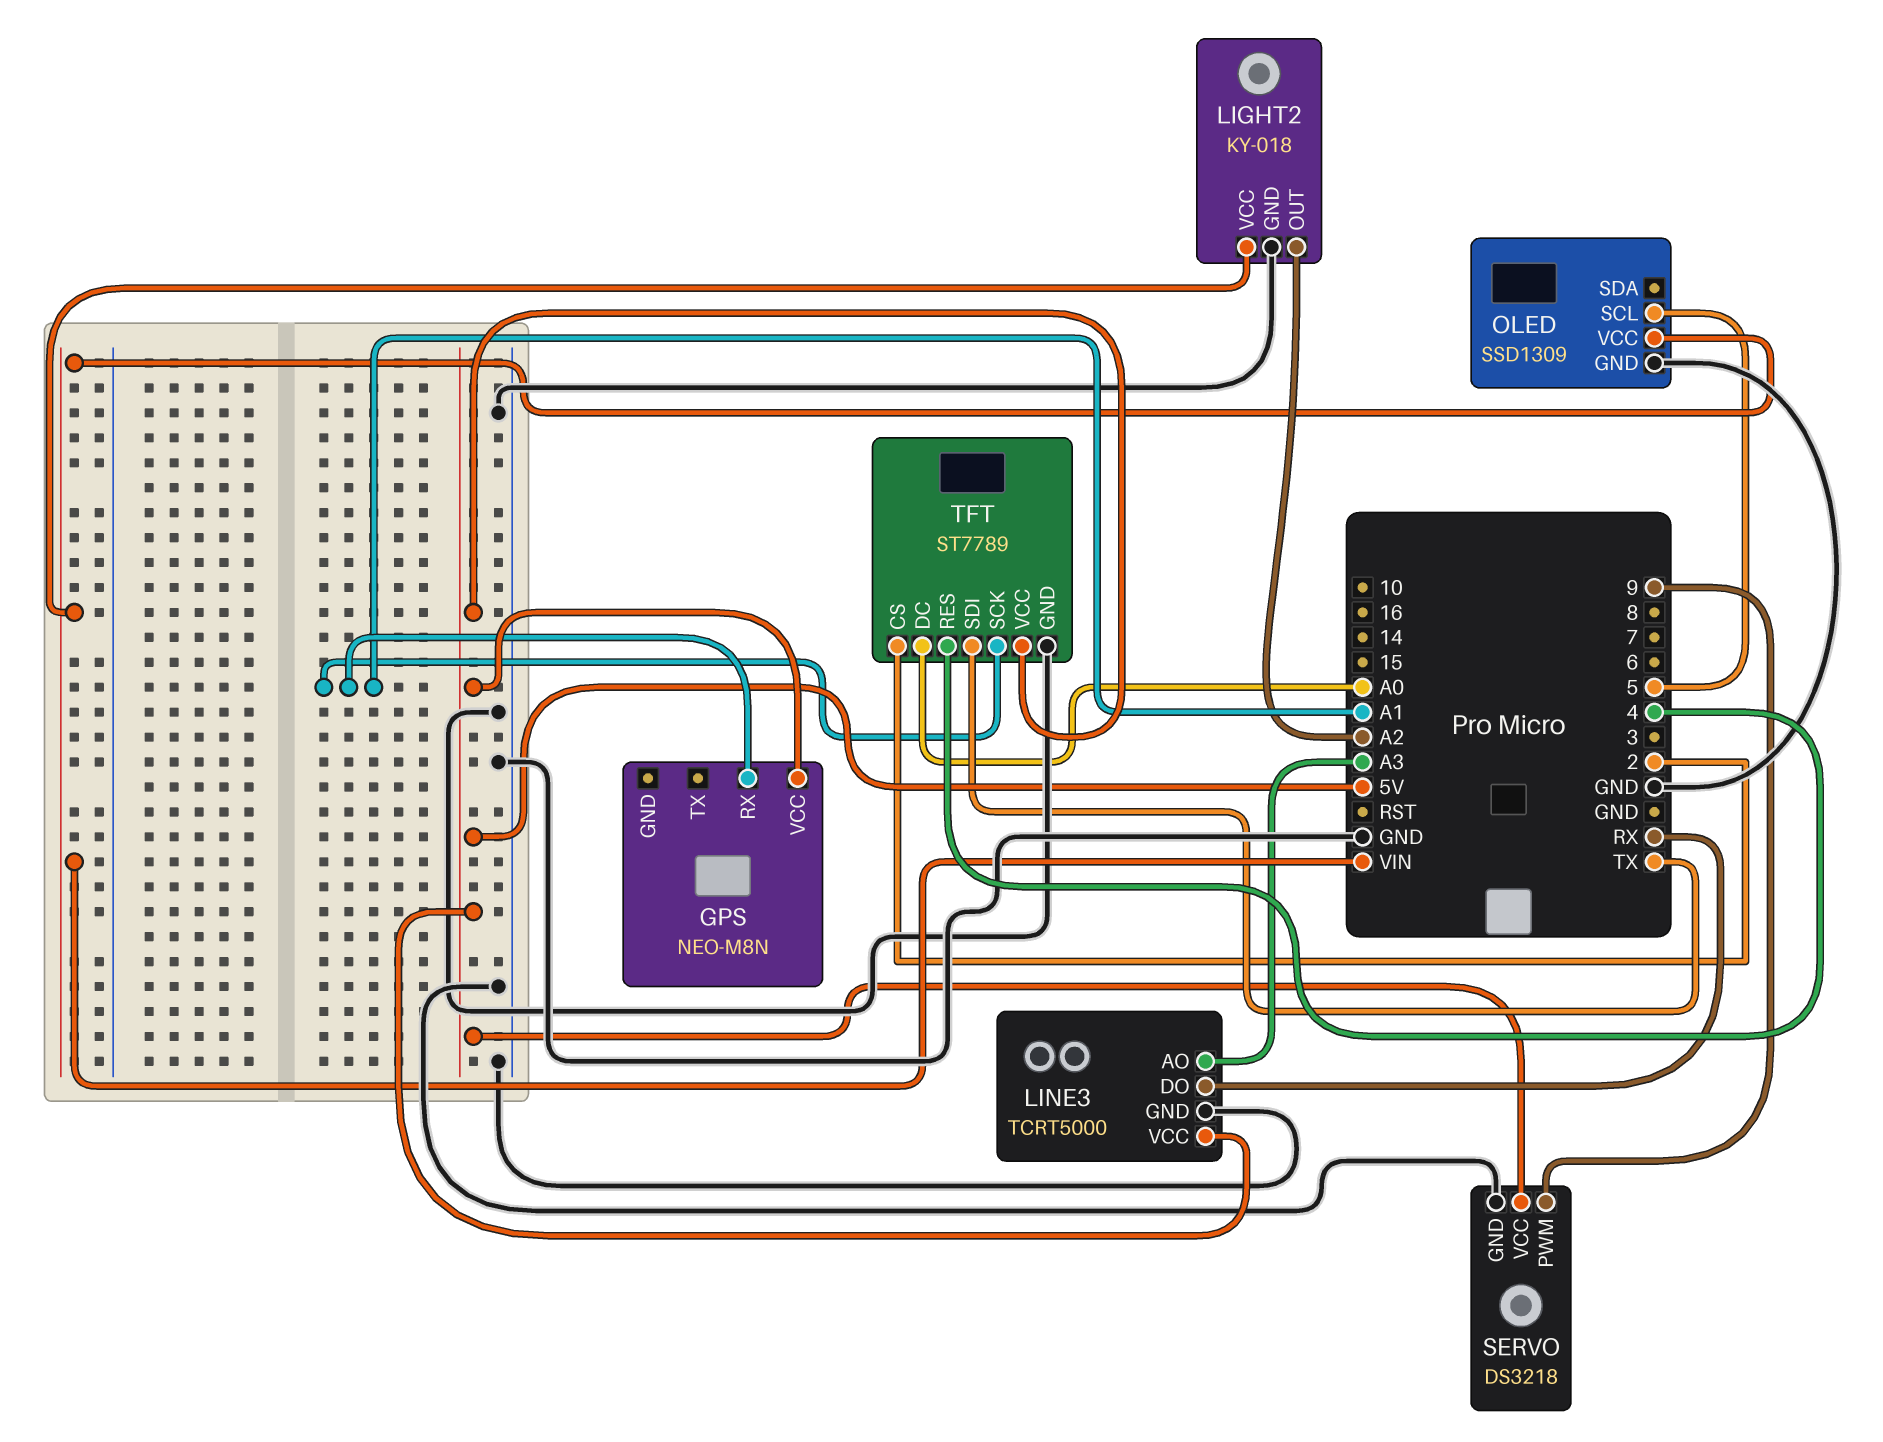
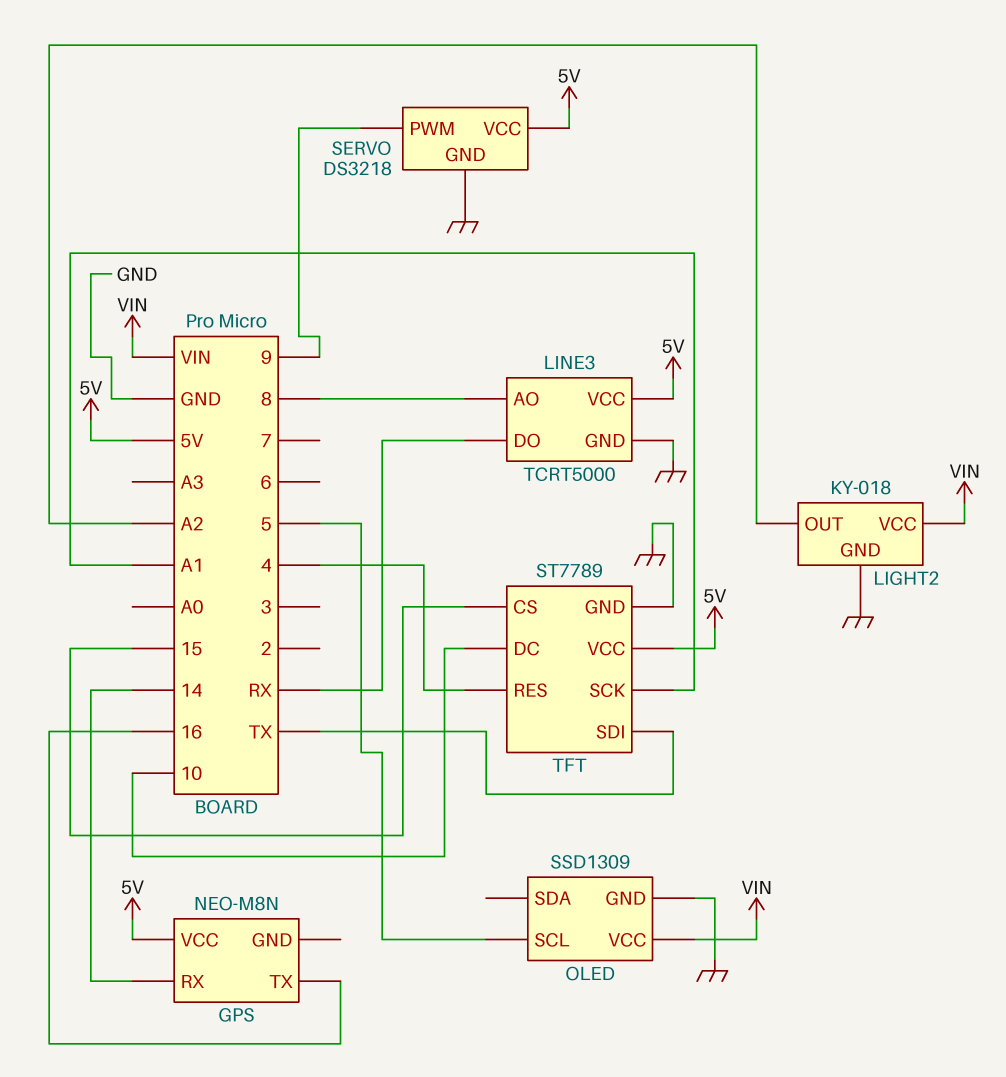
GPS pin RX: A1 -> 14
GPS pin TX: none -> 16
LINE3 pin AO: A3 -> 8
TFT pin CS: 2 -> 15
TFT pin DC: A0 -> 10

